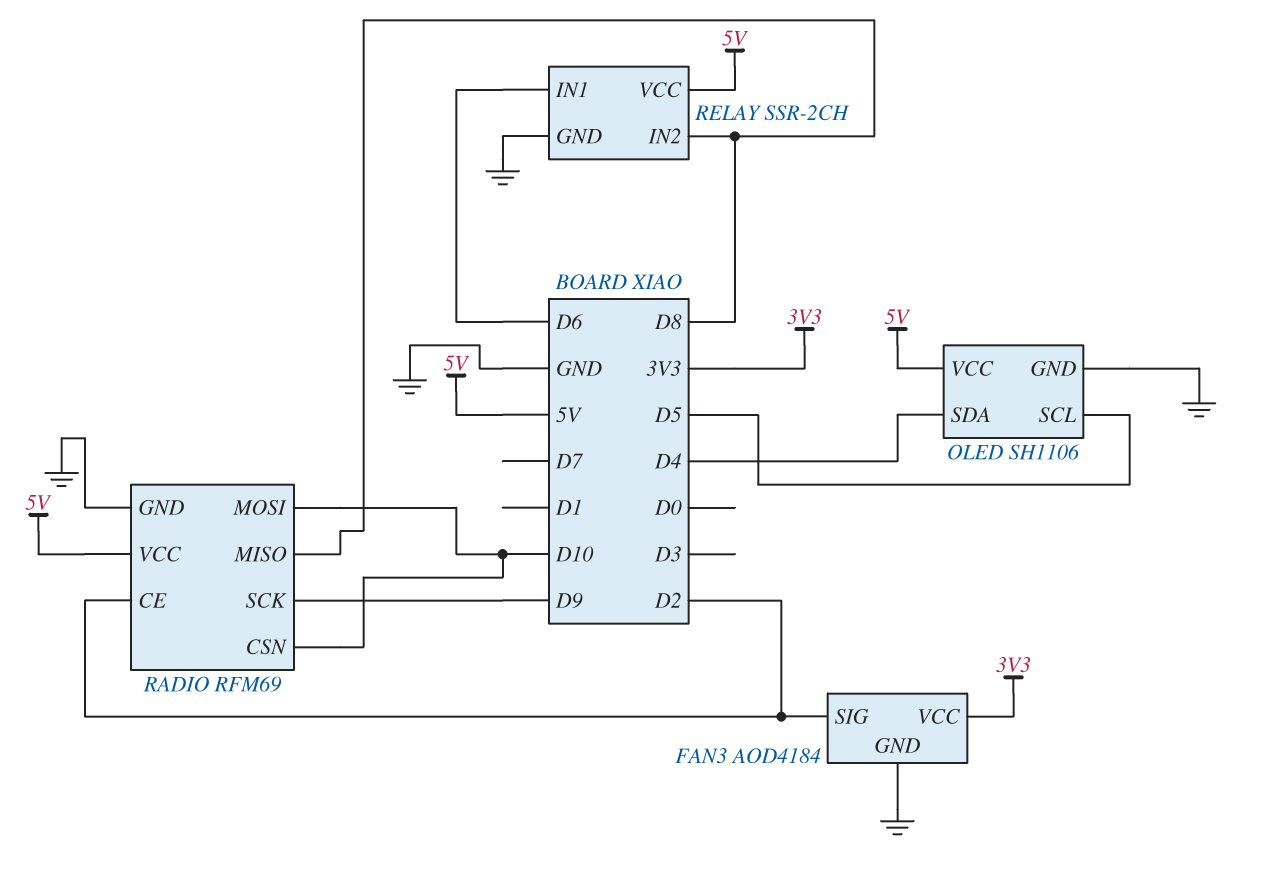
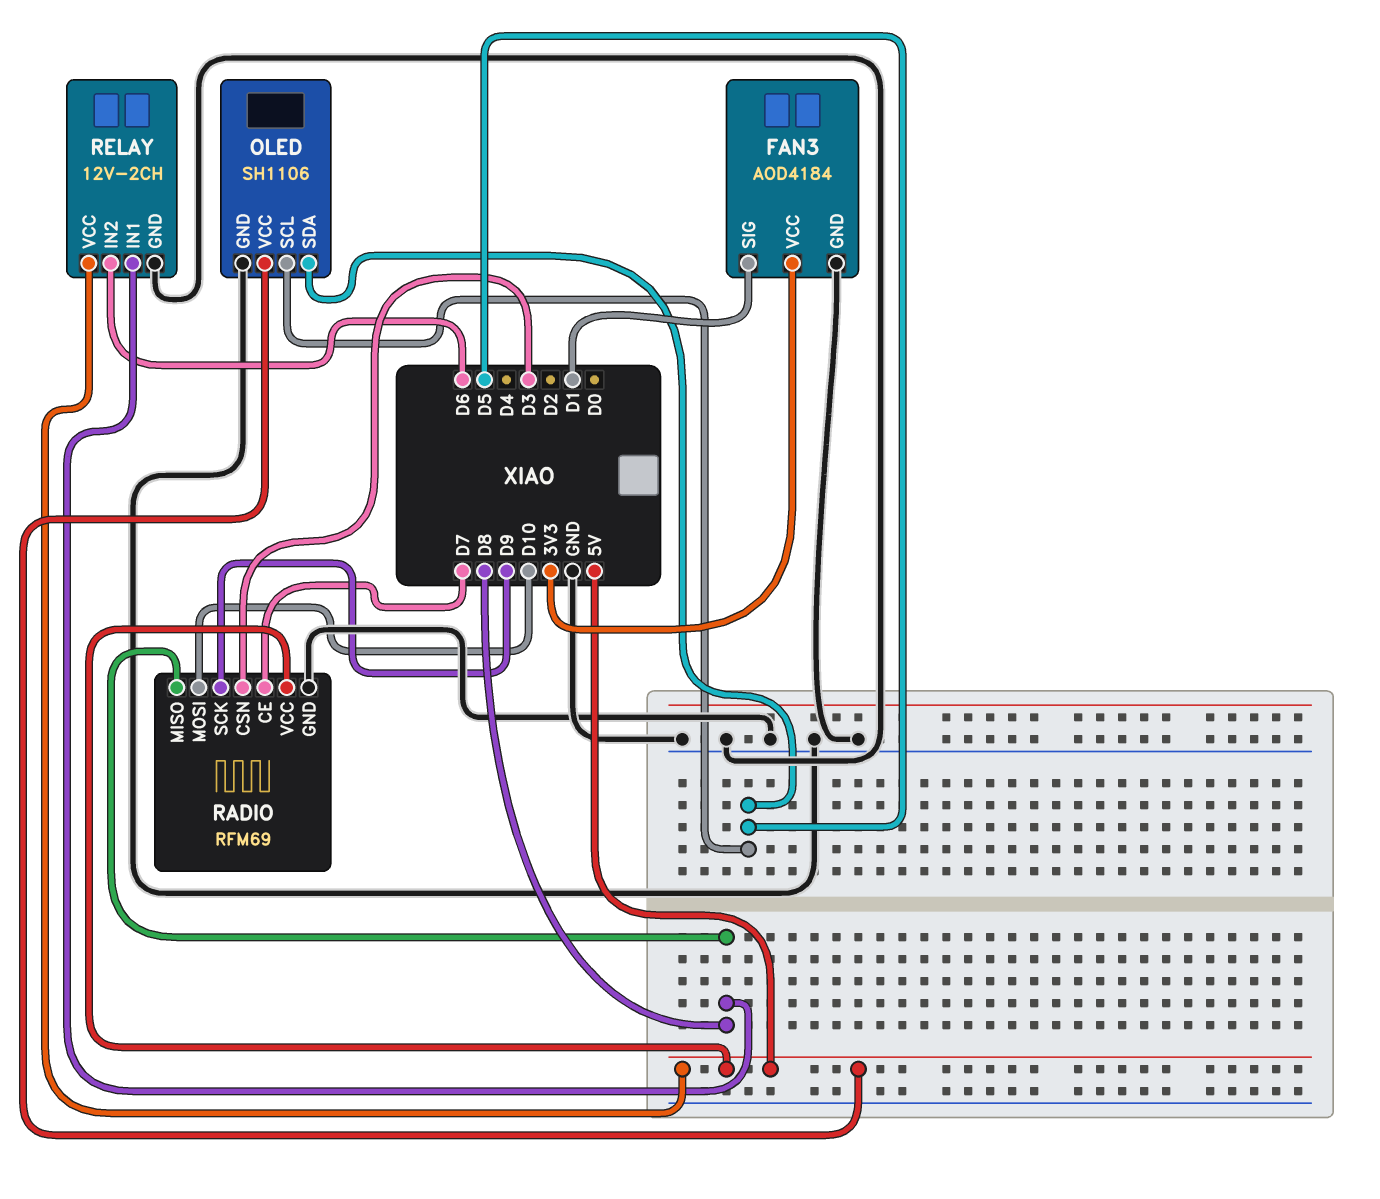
FAN3 pin SIG: D2 -> D1
OLED pin SDA: D4 -> D5
RADIO pin CE: D2 -> D7
RADIO pin CSN: D10 -> D3
RELAY: SSR-2CH -> 12V-2CH
RELAY pin IN1: D6 -> D8
RELAY pin IN2: D8 -> D6

